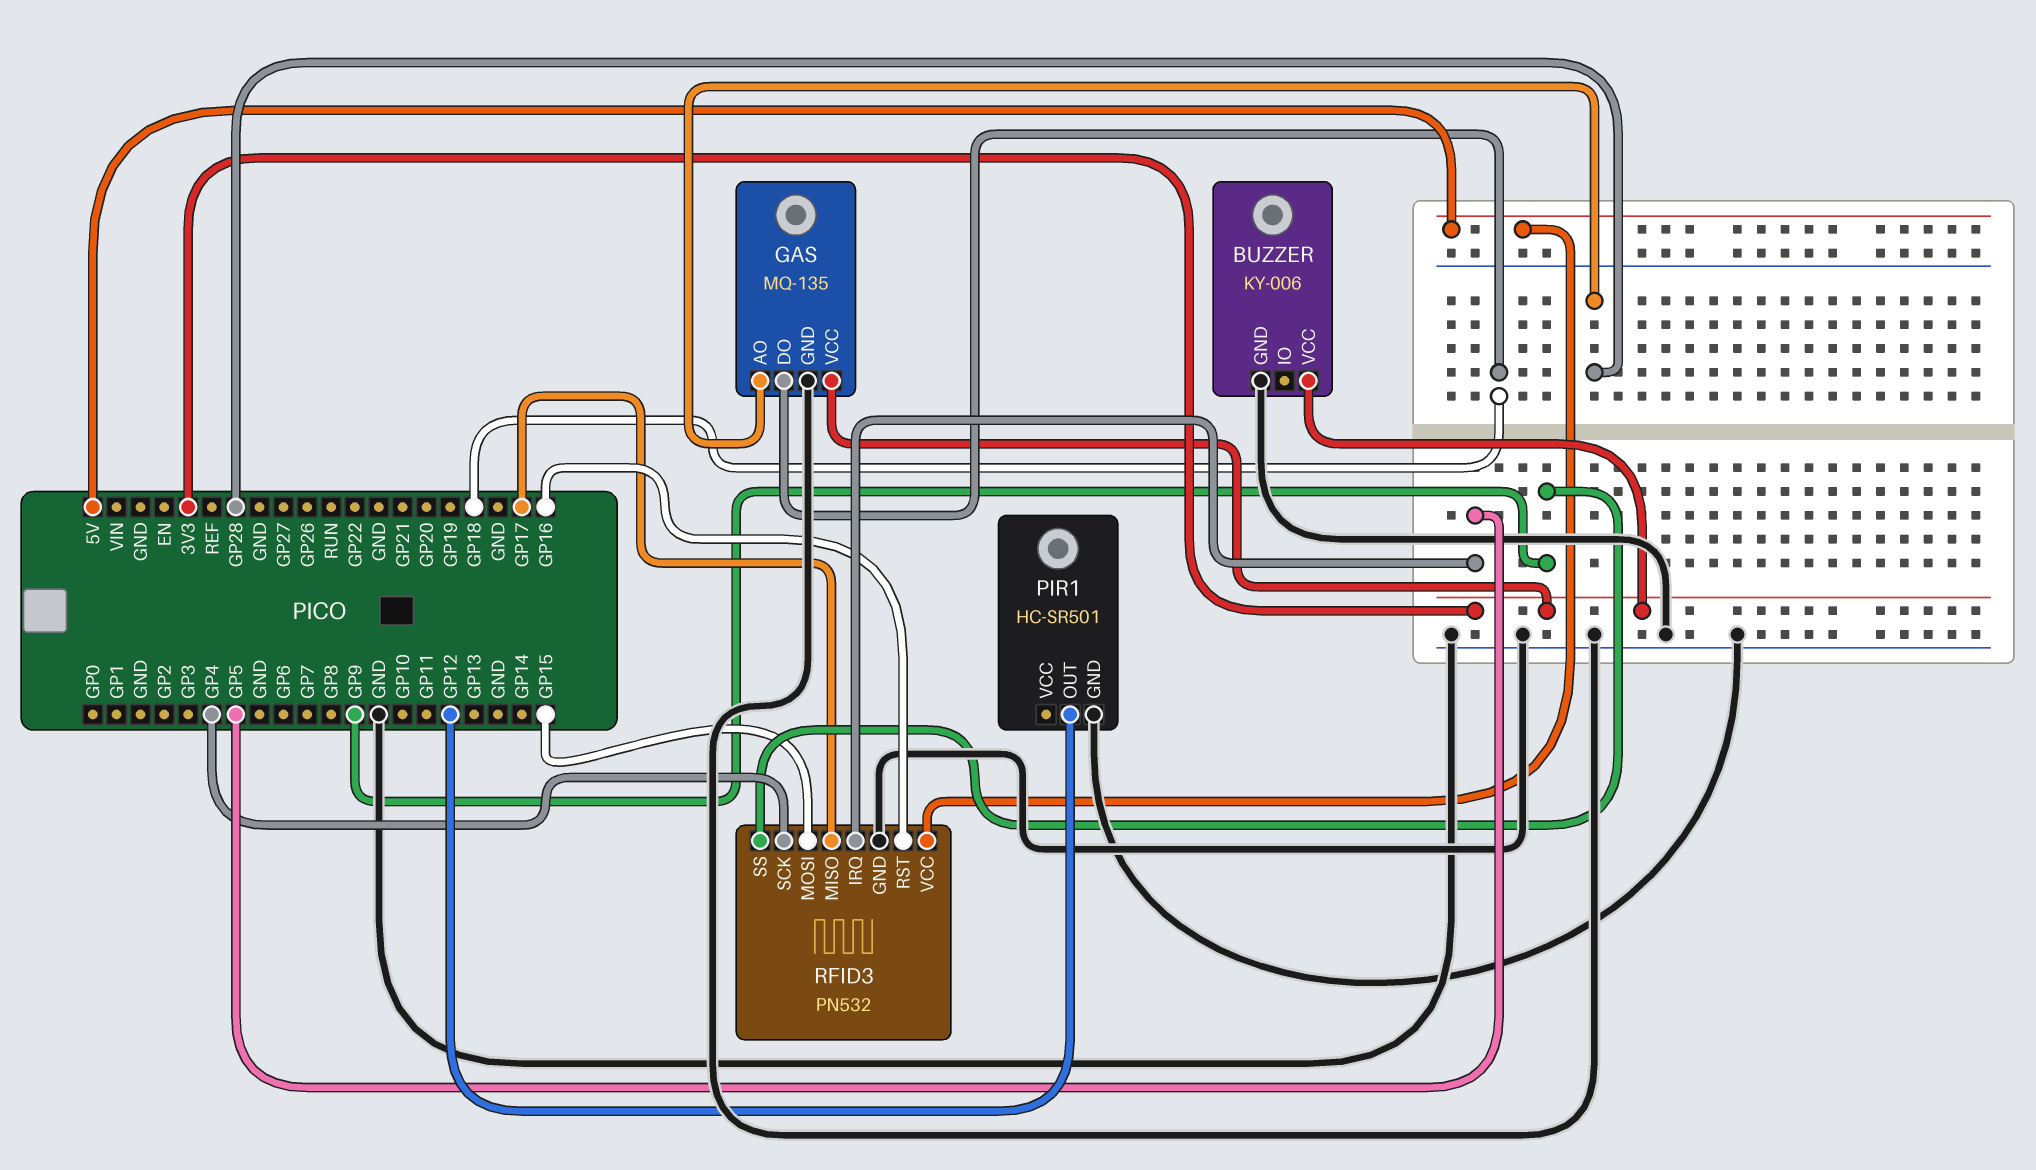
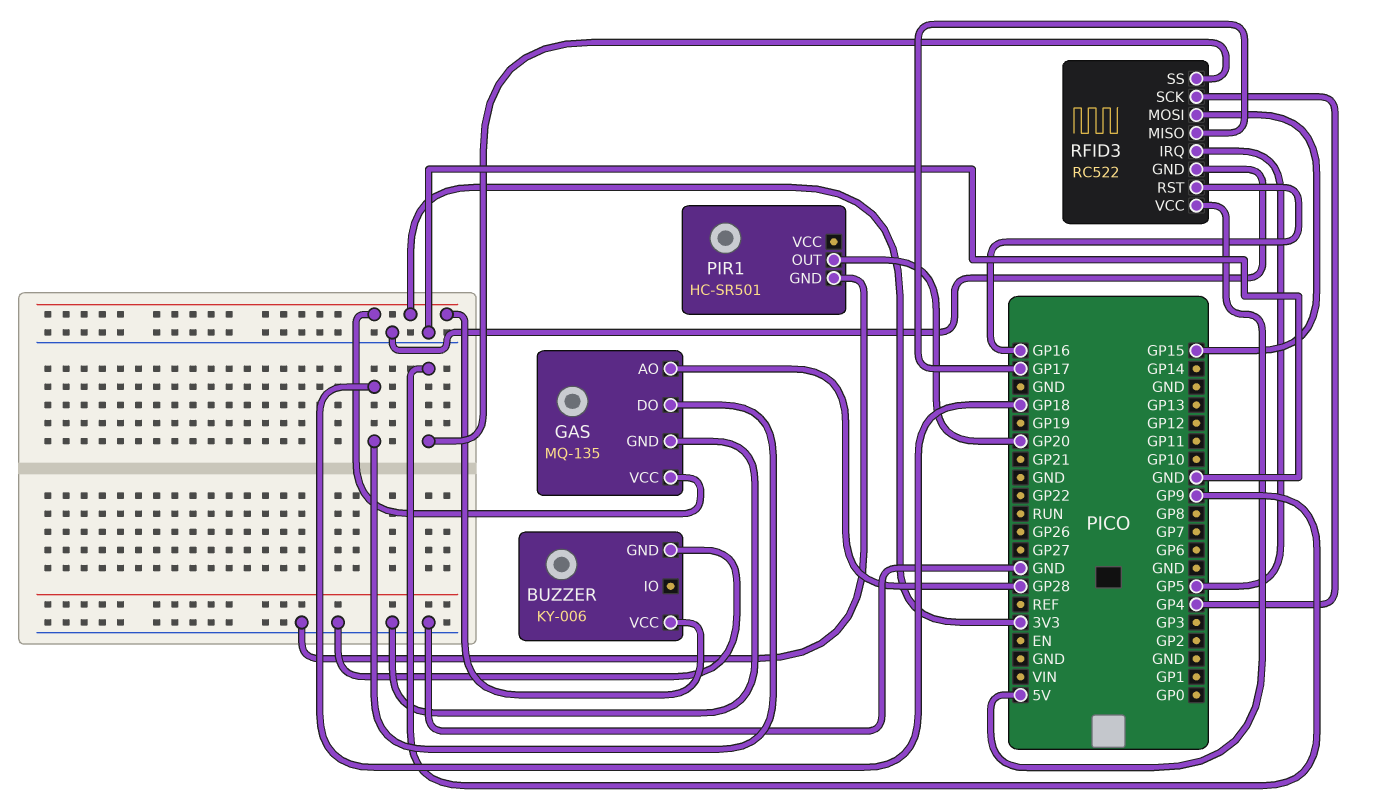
PIR1 pin OUT: GP12 -> GP20
RFID3: PN532 -> RC522

